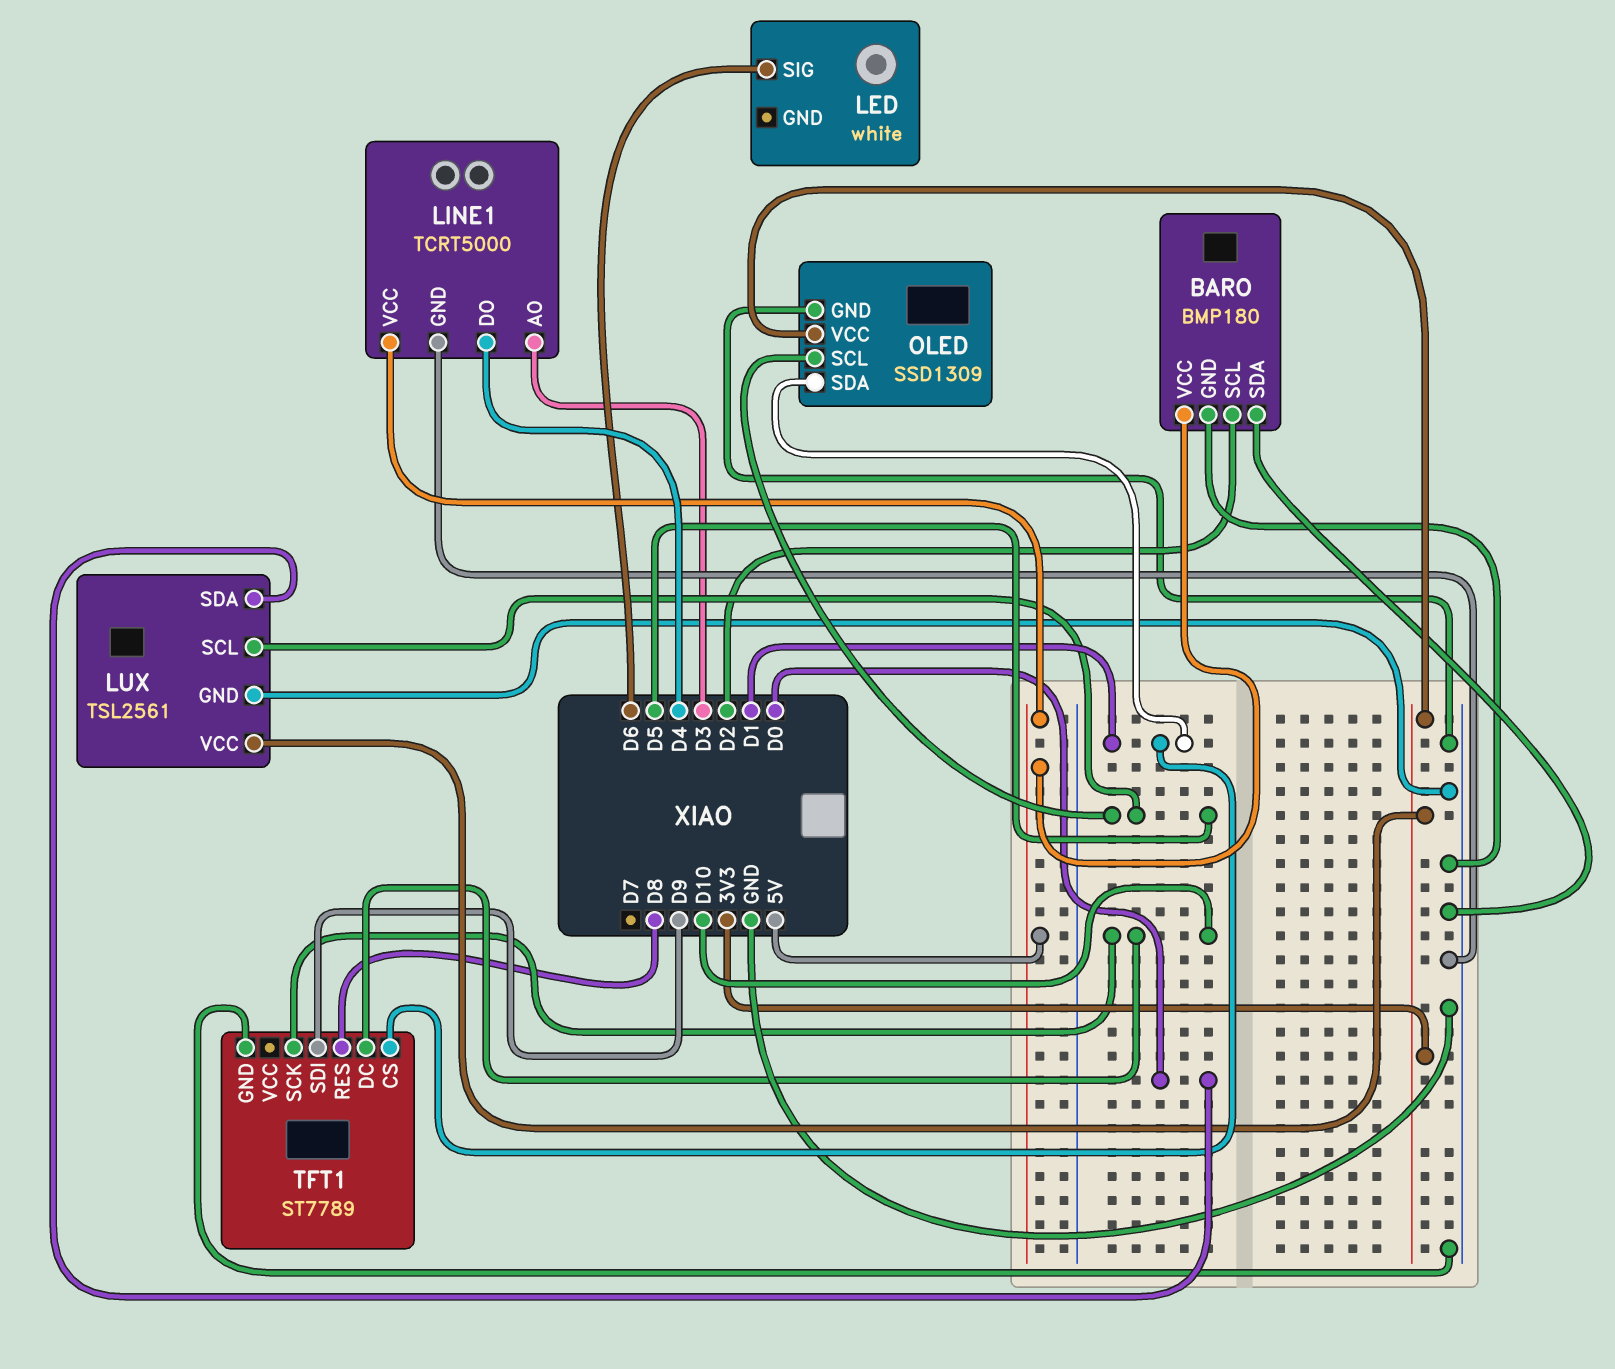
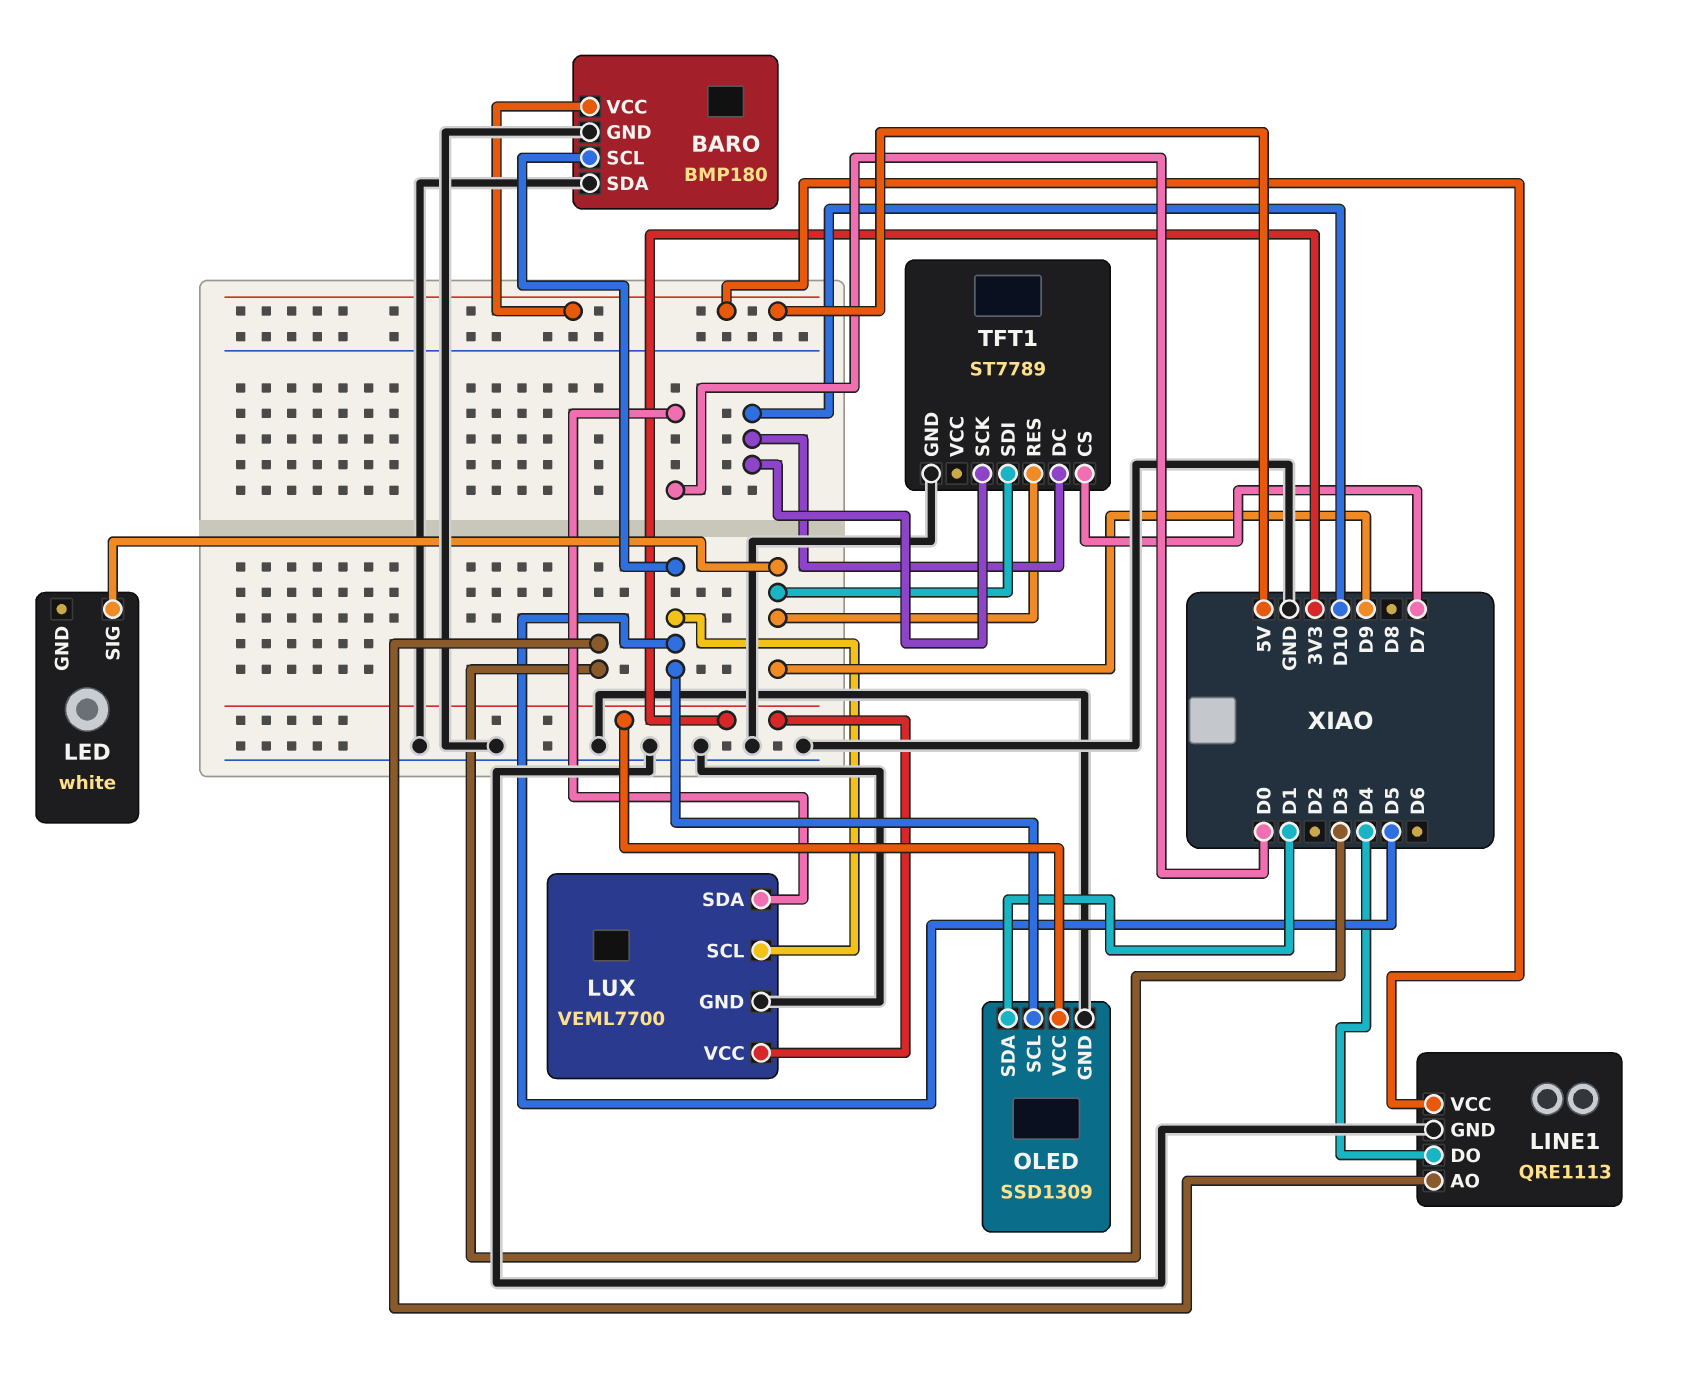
BARO pin SCL: D2 -> D5
LED pin SIG: D6 -> D9
LINE1: TCRT5000 -> QRE1113
LUX: TSL2561 -> VEML7700
TFT1 pin CS: D1 -> D7
TFT1 pin RES: D8 -> D9

